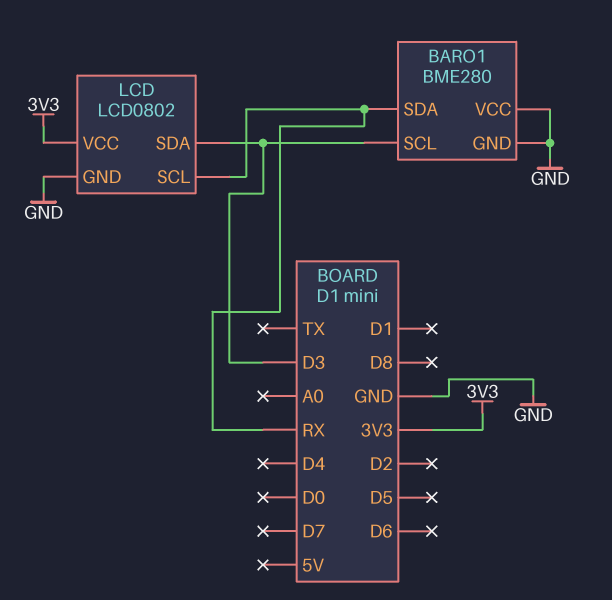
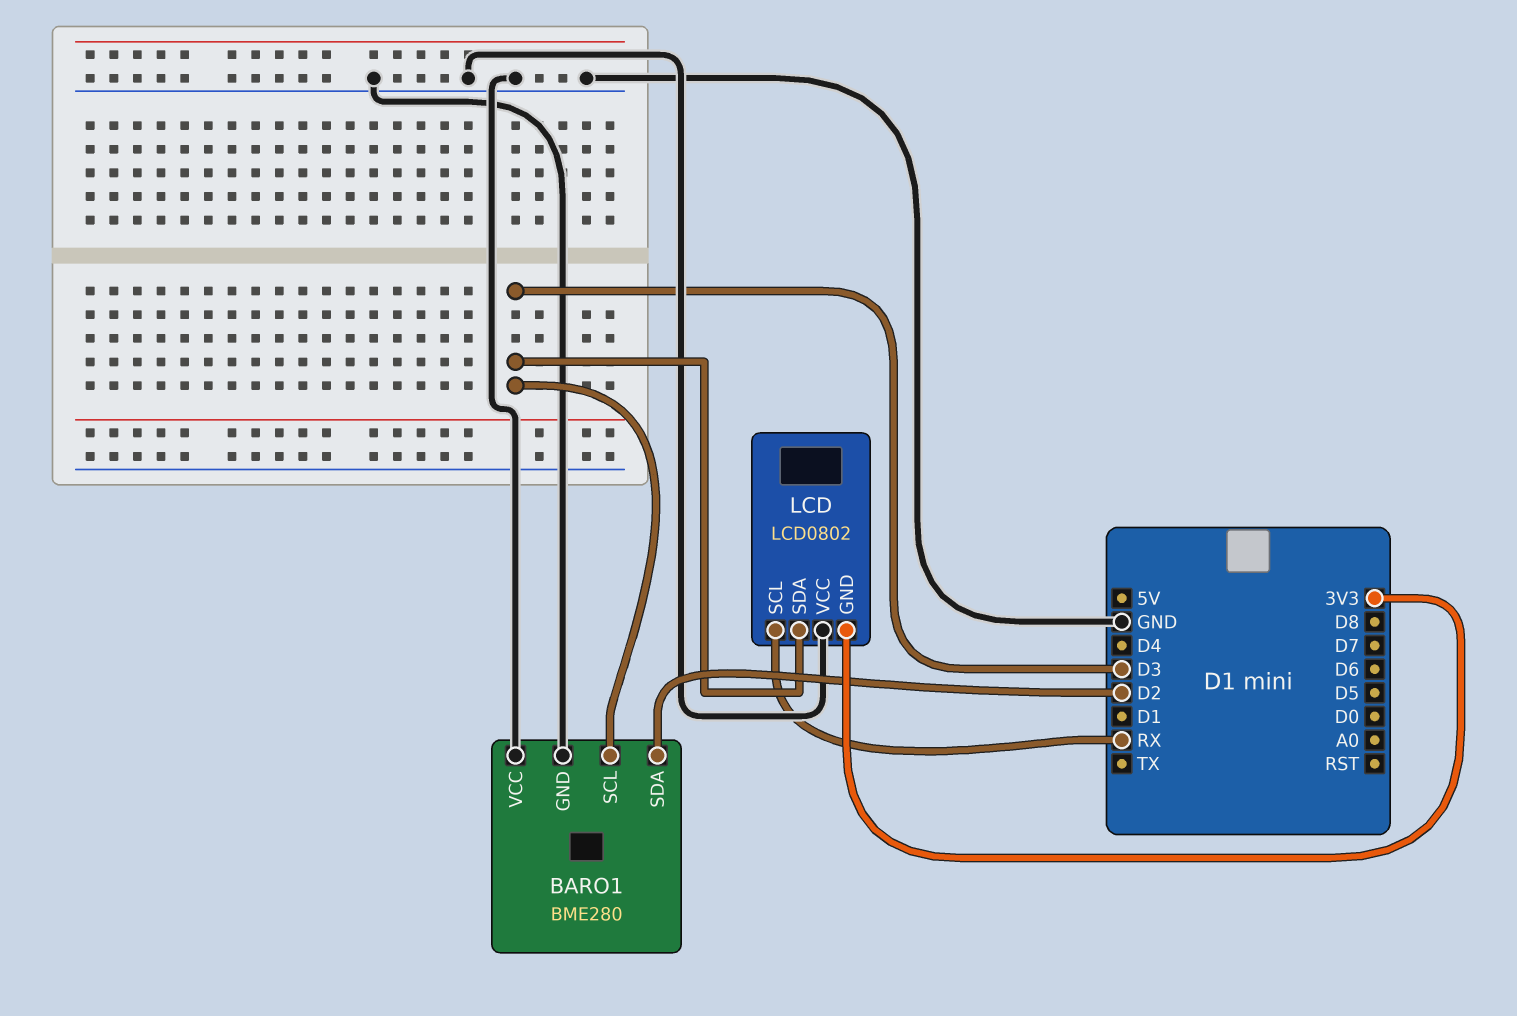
BARO1 pin SDA: RX -> D2
LCD pin GND: GND -> 3V3
LCD pin VCC: 3V3 -> GND

